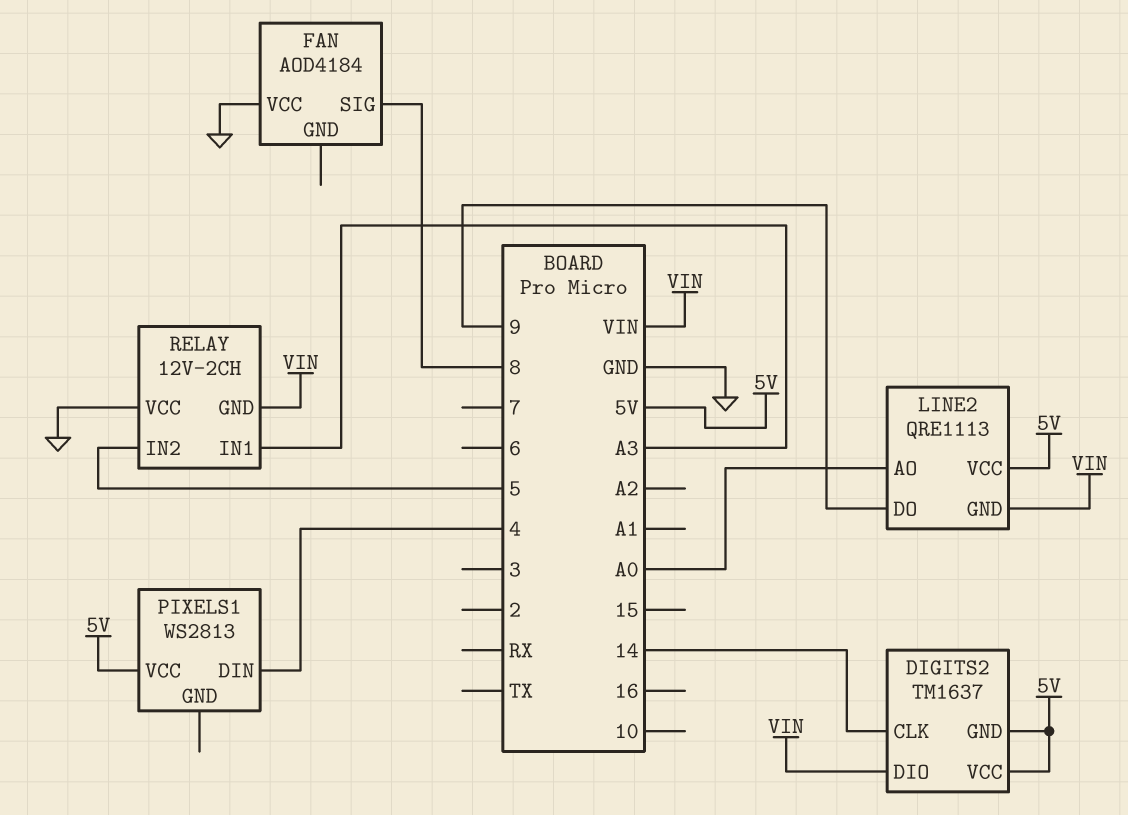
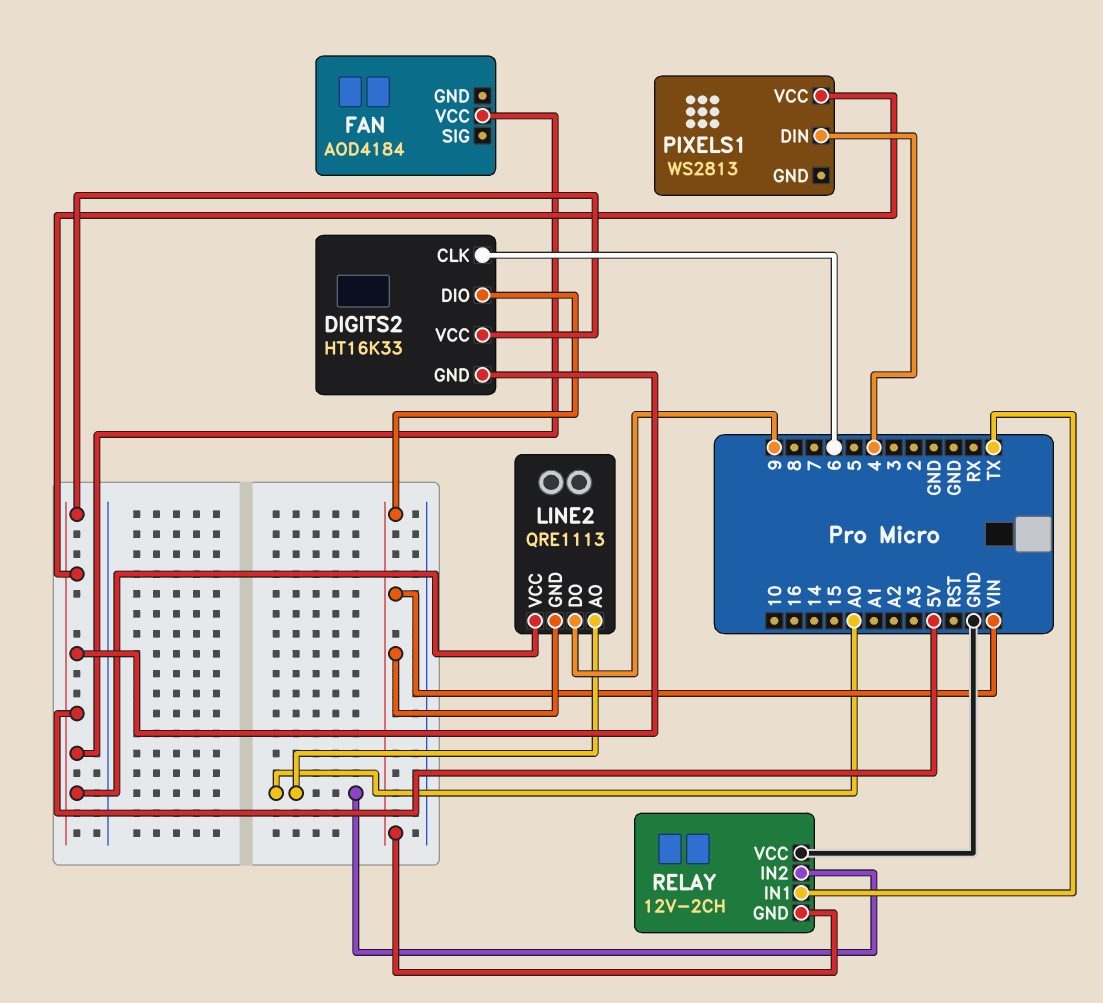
DIGITS2: TM1637 -> HT16K33
DIGITS2 pin CLK: 14 -> 6
FAN pin SIG: 8 -> none
FAN pin VCC: GND -> 5V
RELAY pin IN1: A3 -> TX
RELAY pin IN2: 5 -> A0

